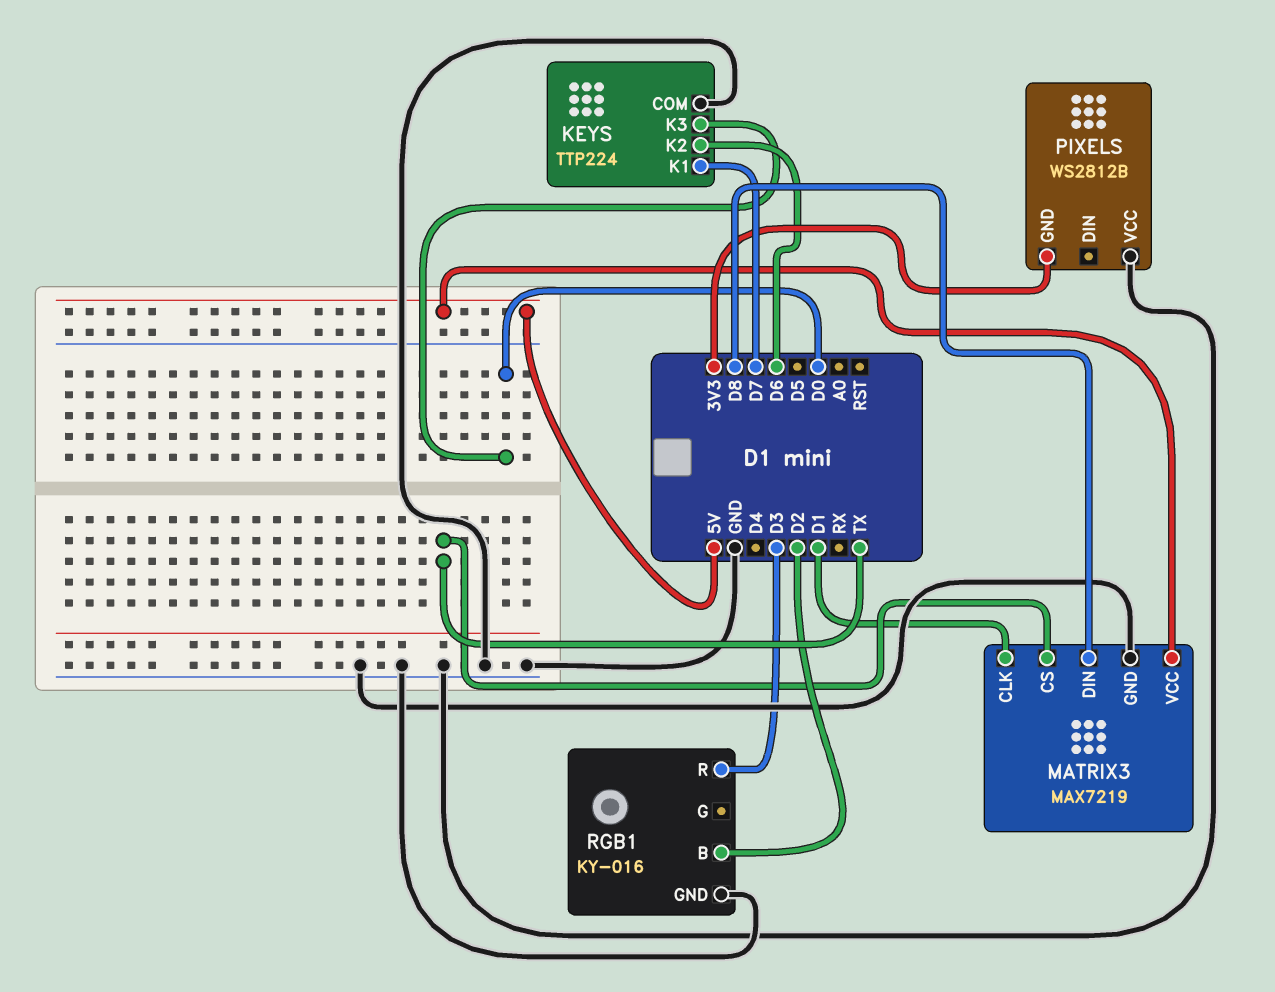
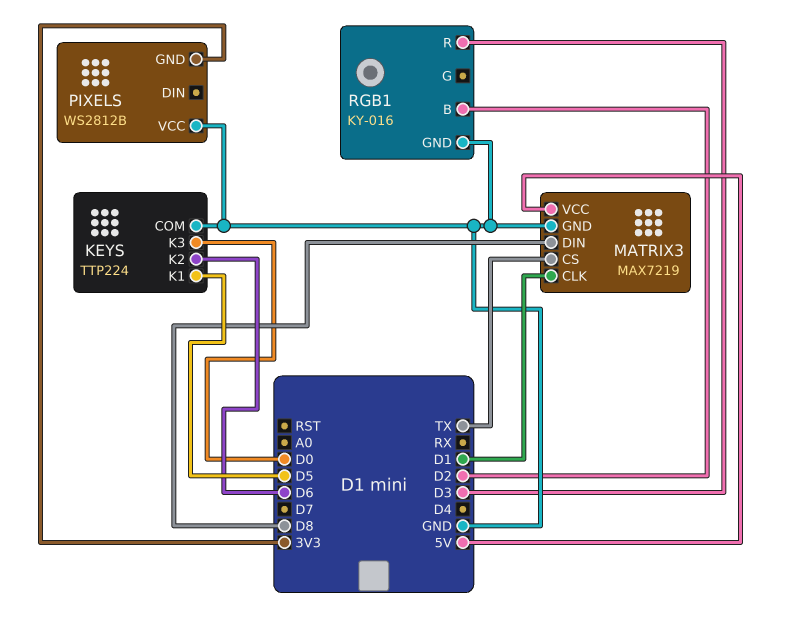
KEYS pin K1: D7 -> D5

